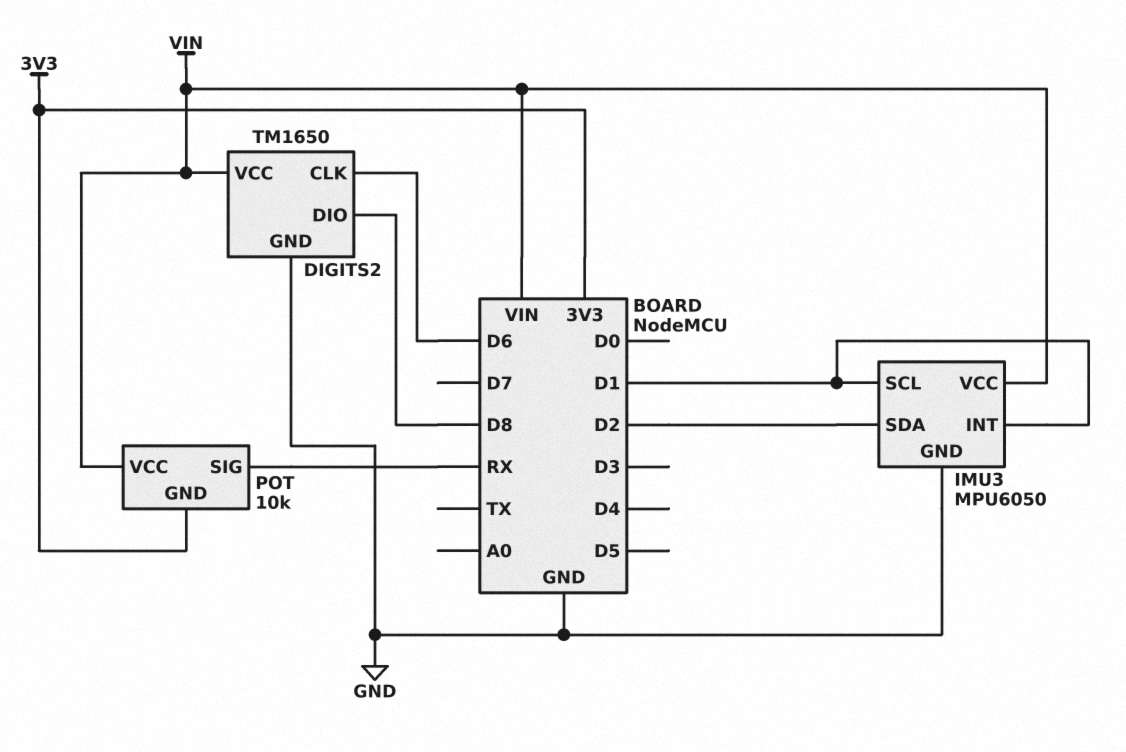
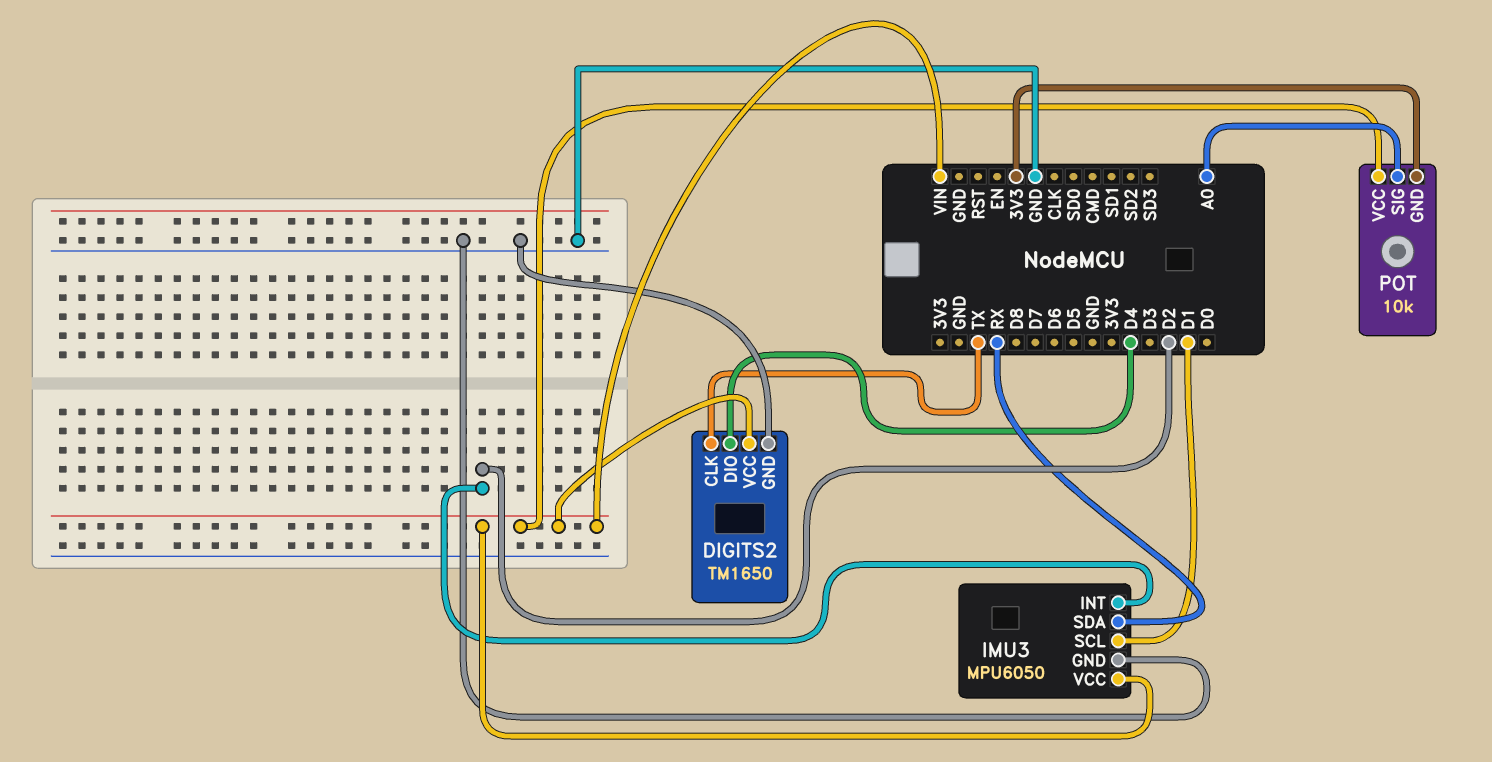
DIGITS2 pin CLK: D6 -> TX
DIGITS2 pin DIO: D8 -> D4
IMU3 pin INT: D1 -> D2
IMU3 pin SDA: D2 -> RX
POT pin SIG: RX -> A0

